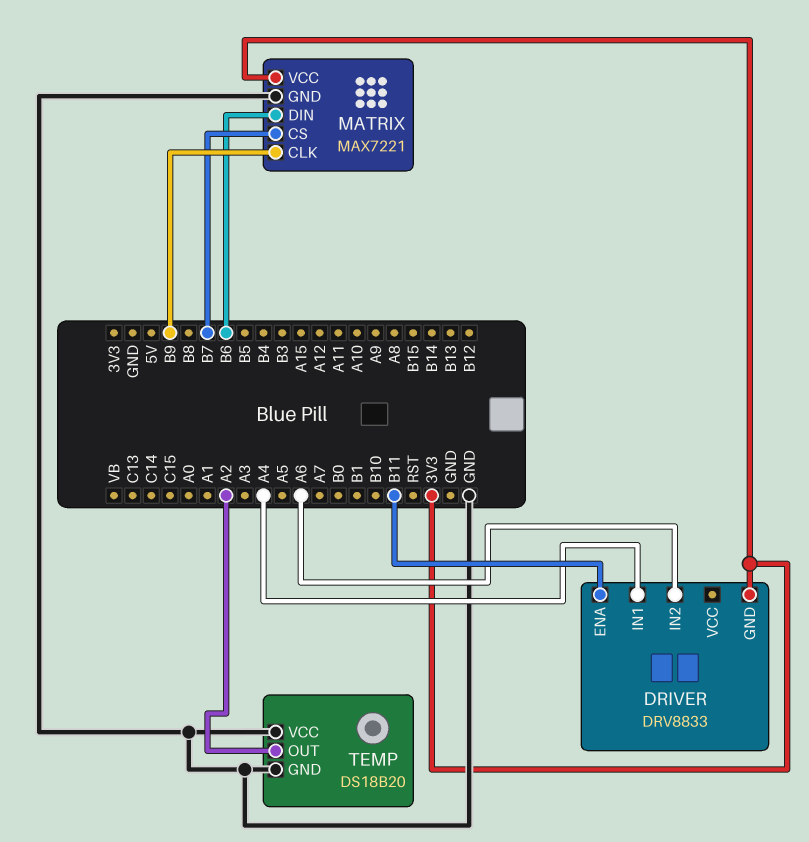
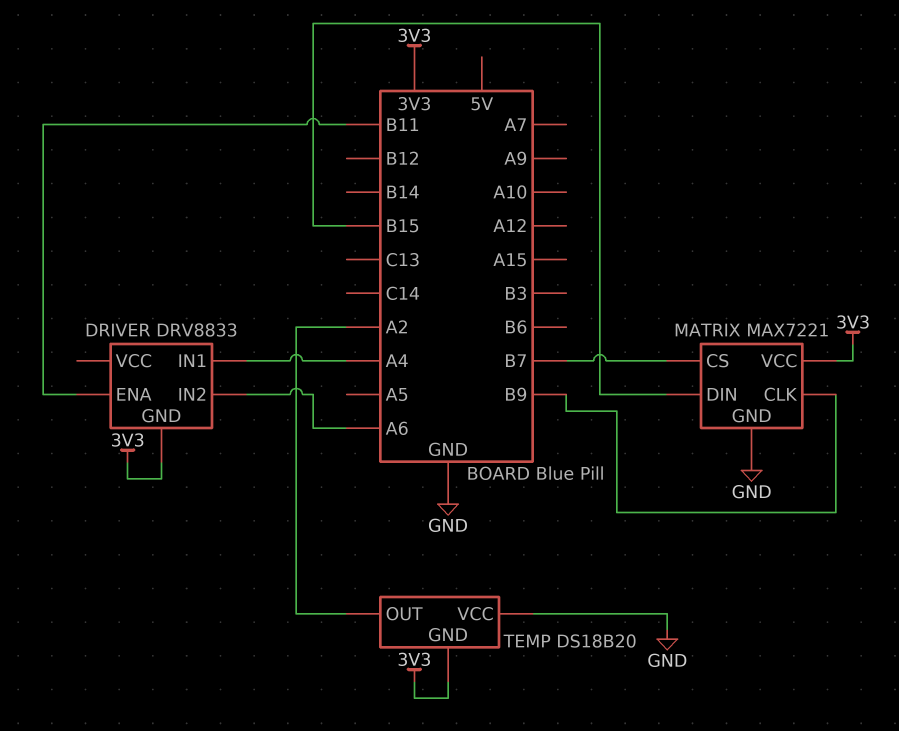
MATRIX pin DIN: B6 -> B15
TEMP pin GND: GND -> 3V3

